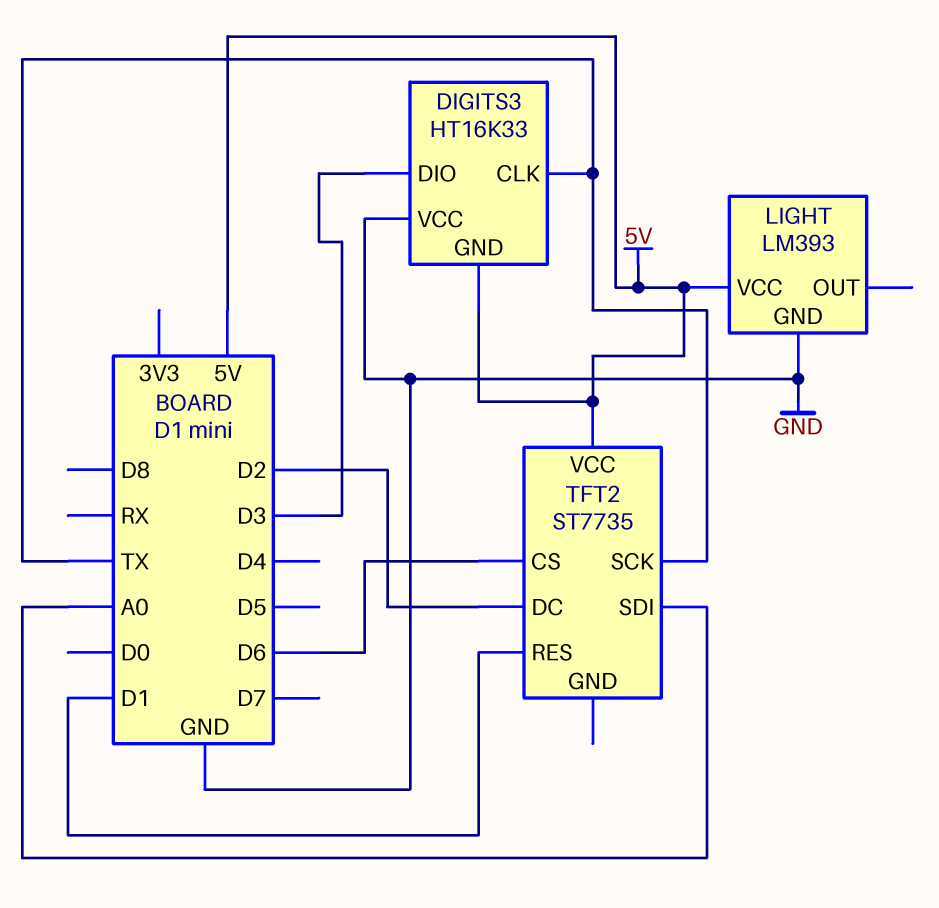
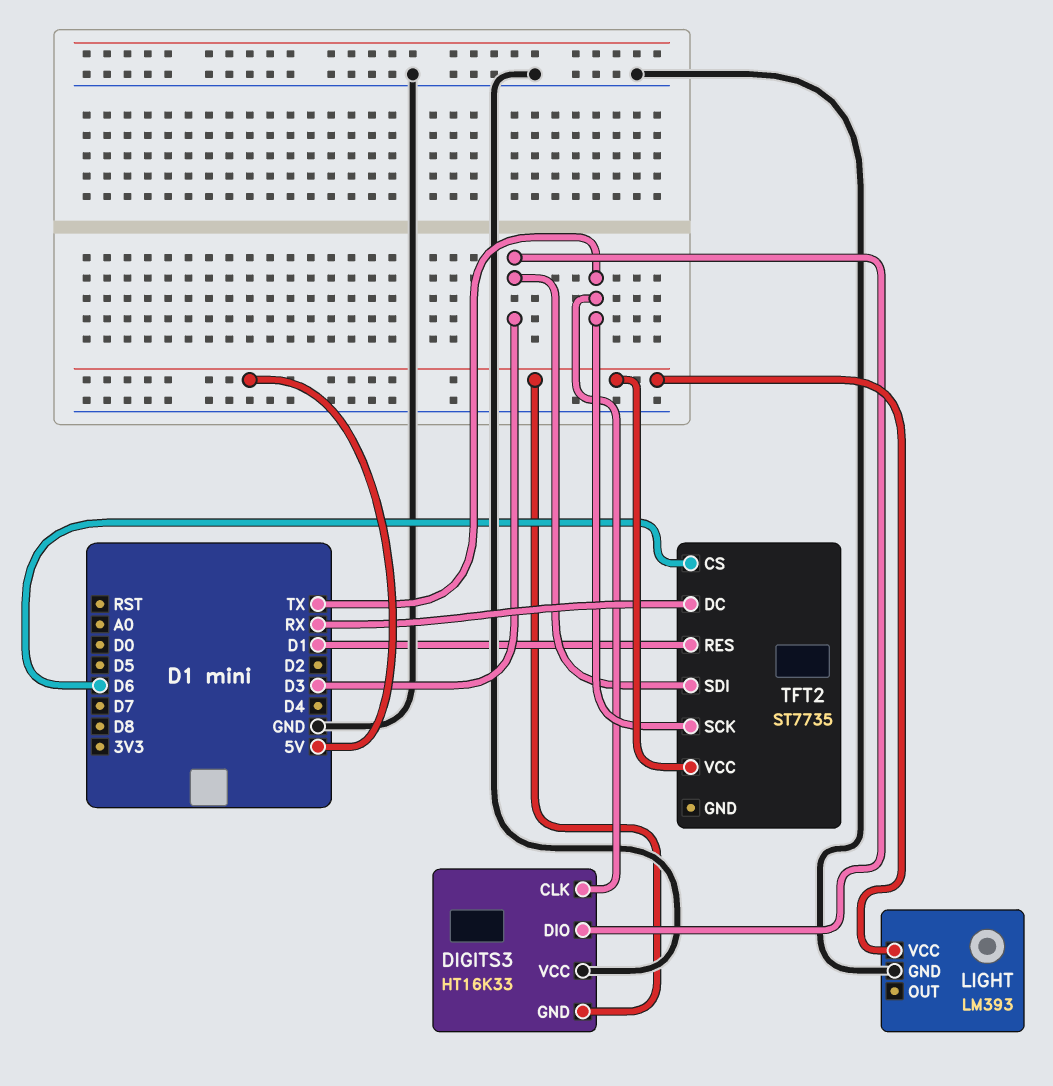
TFT2 pin DC: D2 -> RX
TFT2 pin SDI: A0 -> D3

